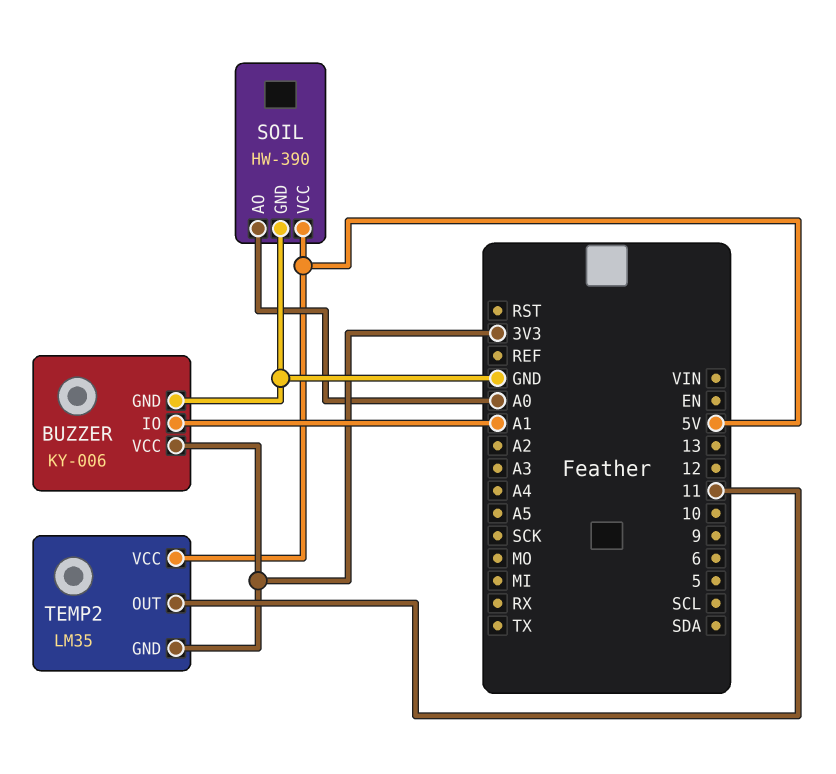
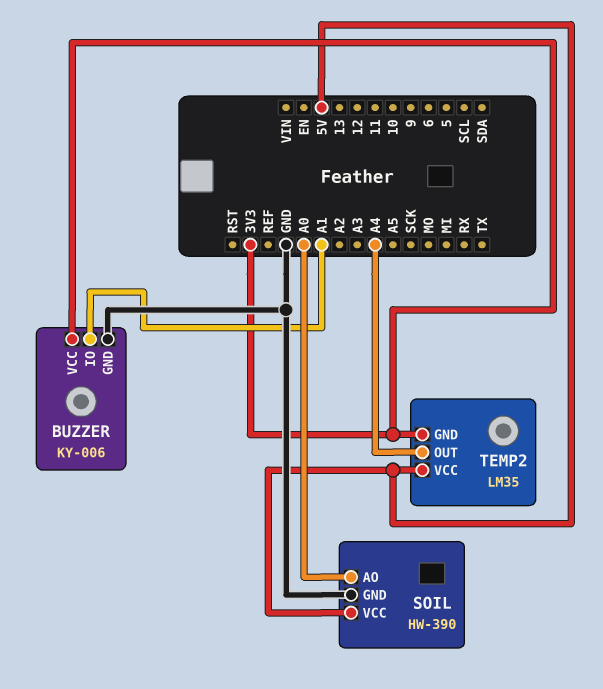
TEMP2 pin OUT: 11 -> A4

